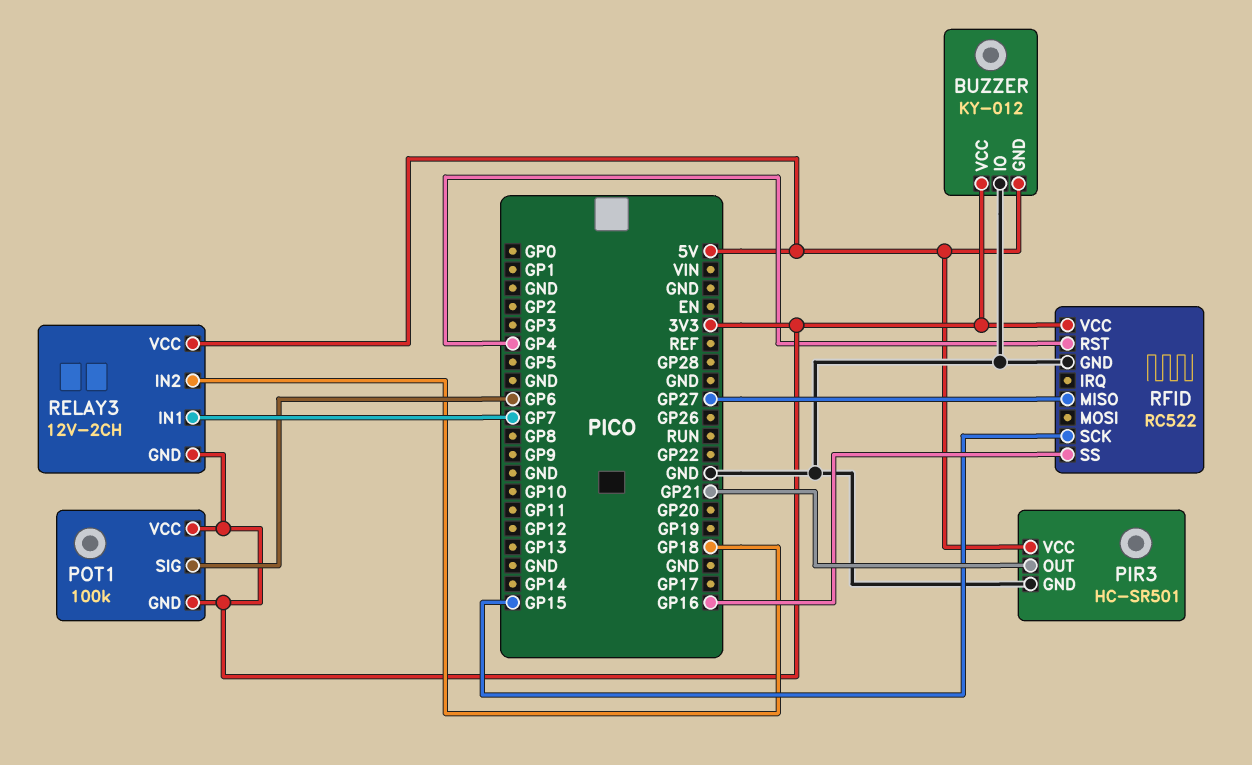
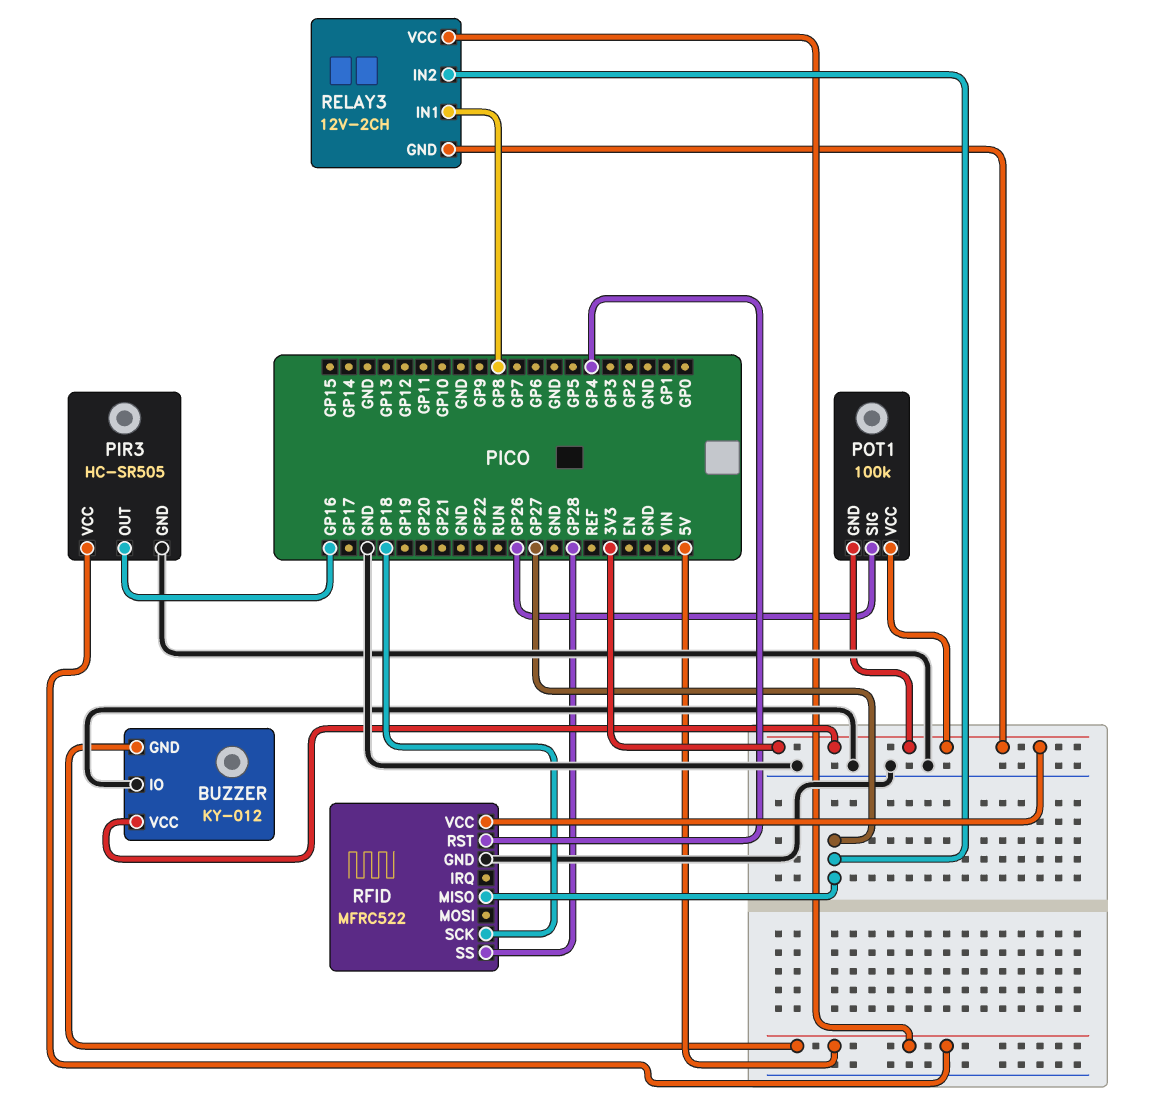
PIR3: HC-SR501 -> HC-SR505
PIR3 pin OUT: GP21 -> GP16
POT1 pin SIG: GP6 -> GP26
RELAY3 pin IN1: GP7 -> GP8
RELAY3 pin IN2: GP18 -> GP27
RFID: RC522 -> MFRC522
RFID pin SCK: GP15 -> GP18
RFID pin SS: GP16 -> GP28

